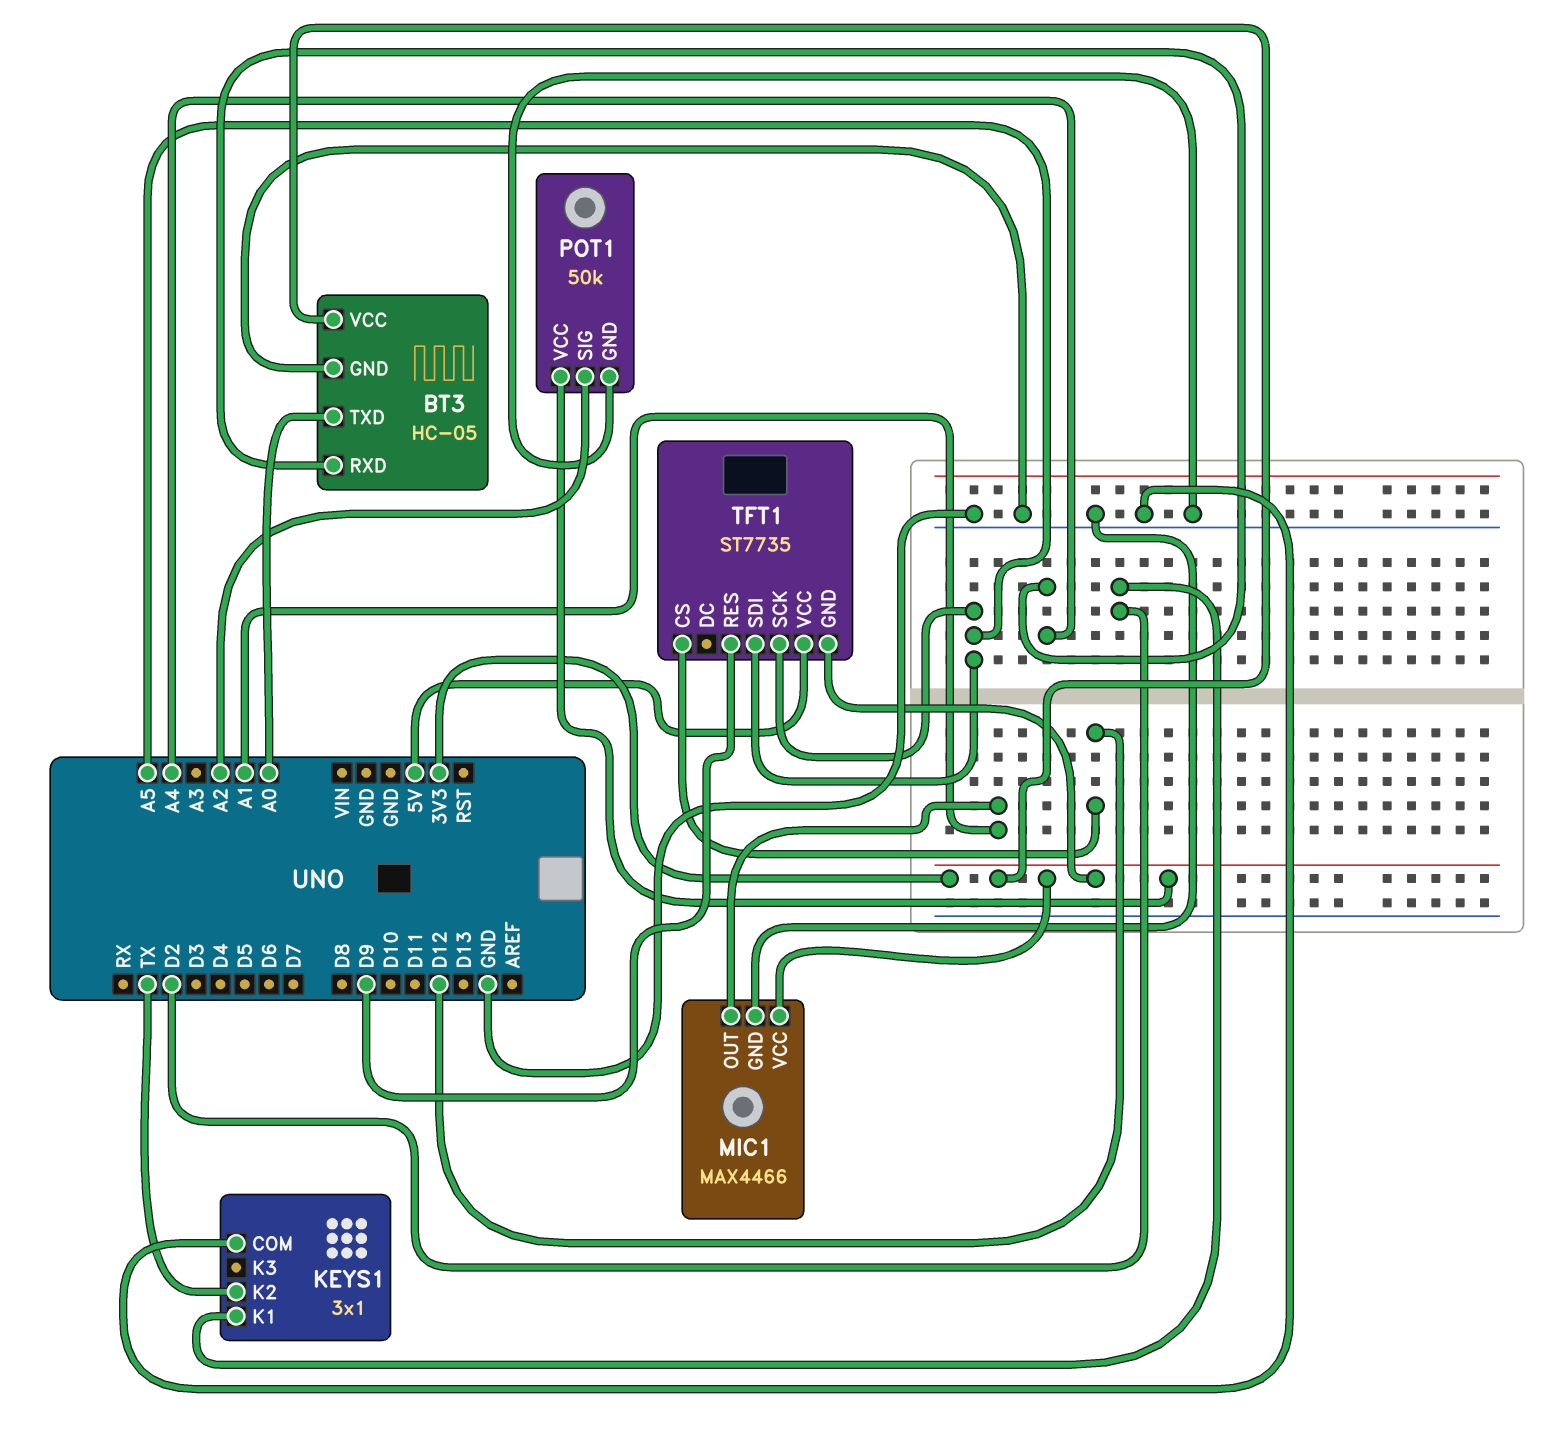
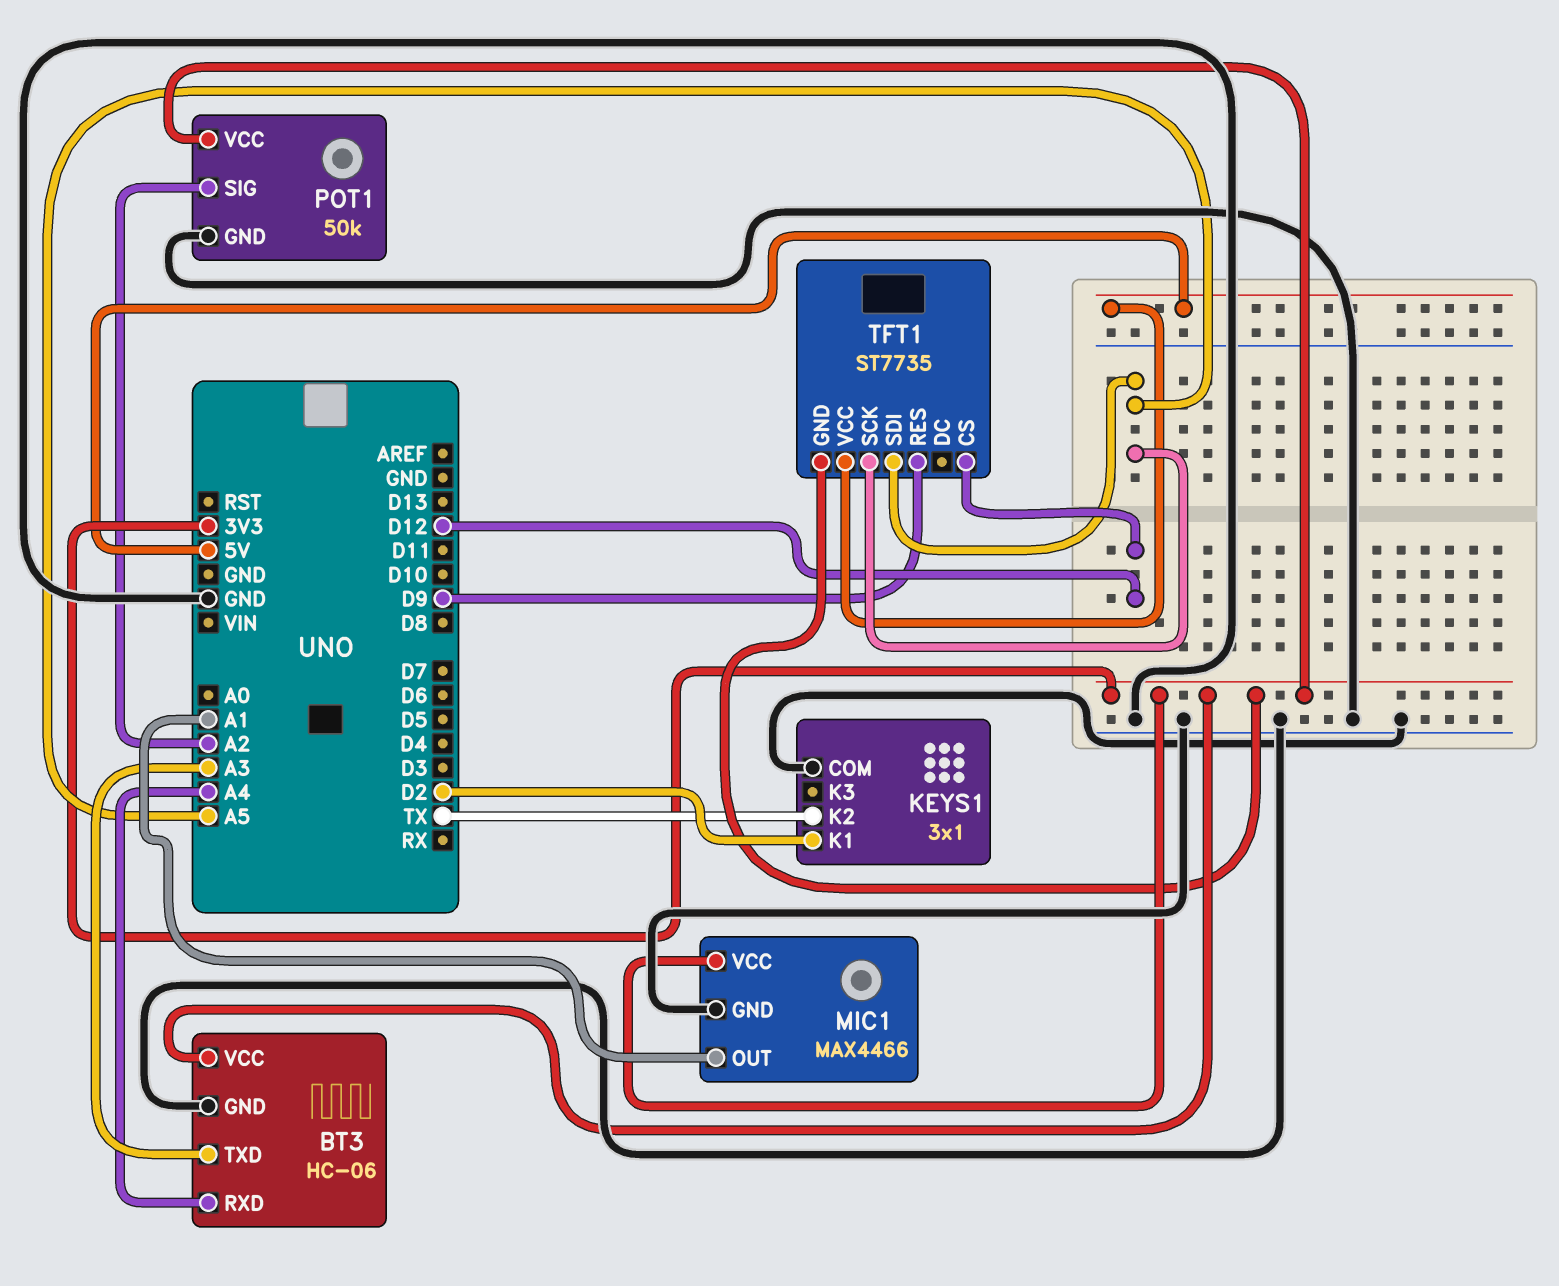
BT3: HC-05 -> HC-06
BT3 pin TXD: A0 -> A3

